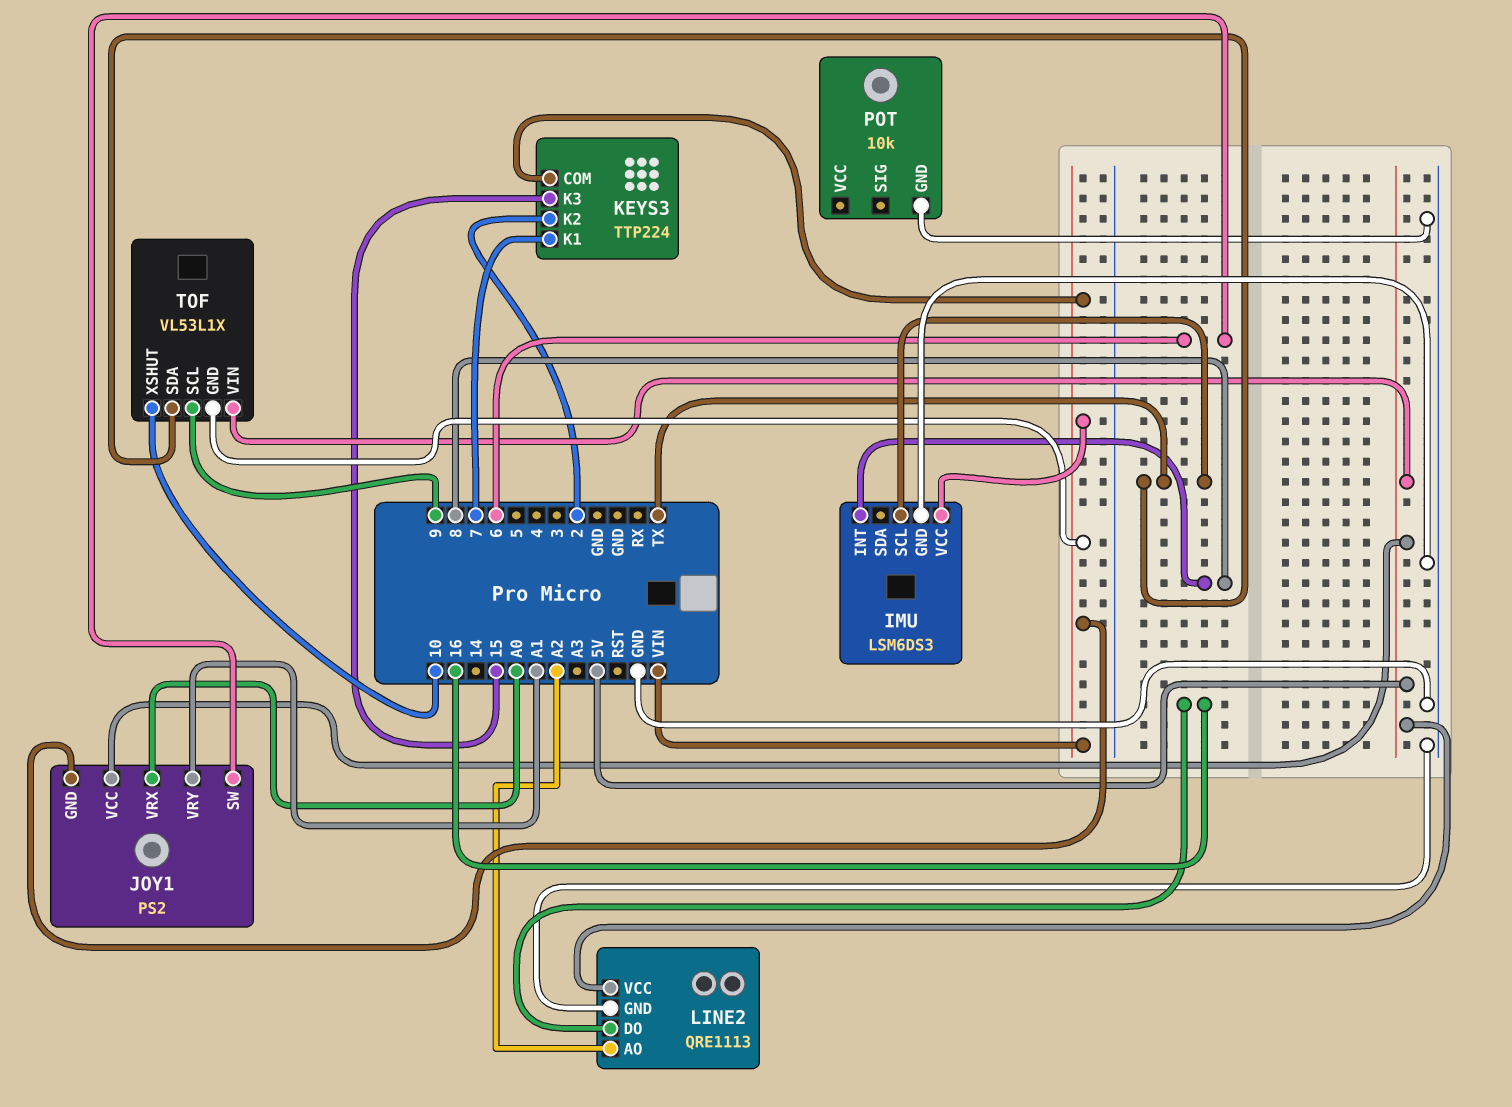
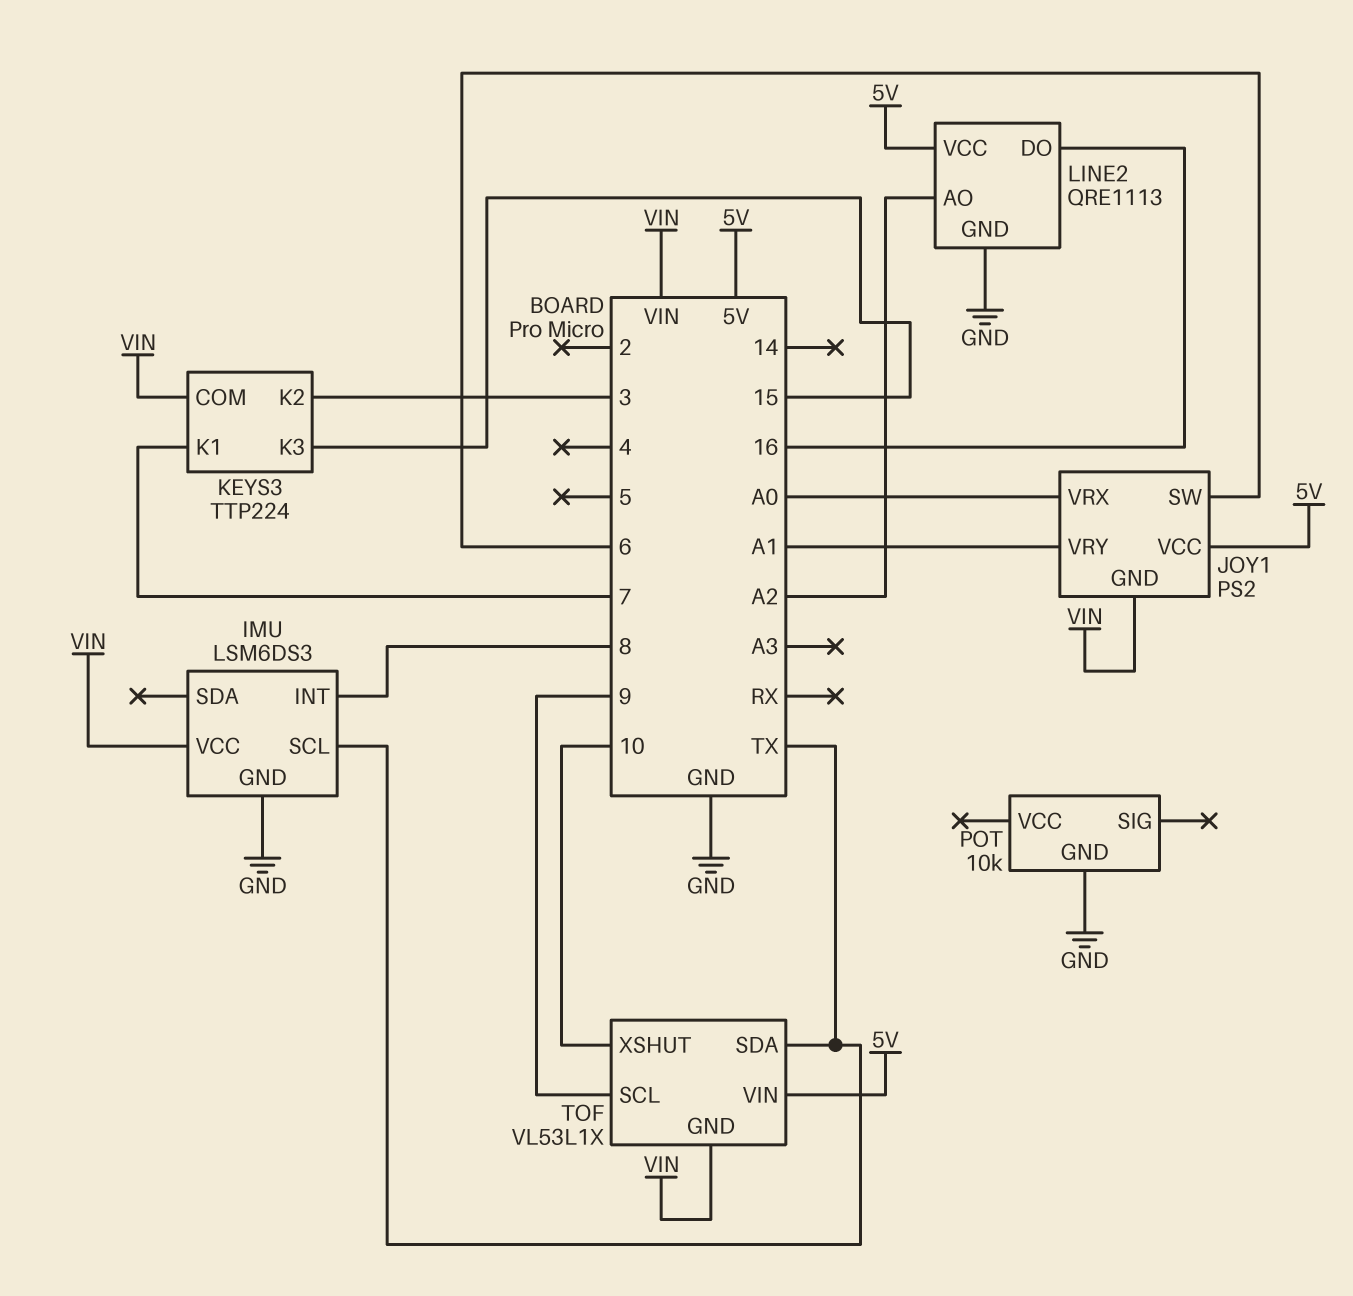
KEYS3 pin K2: 2 -> 3

